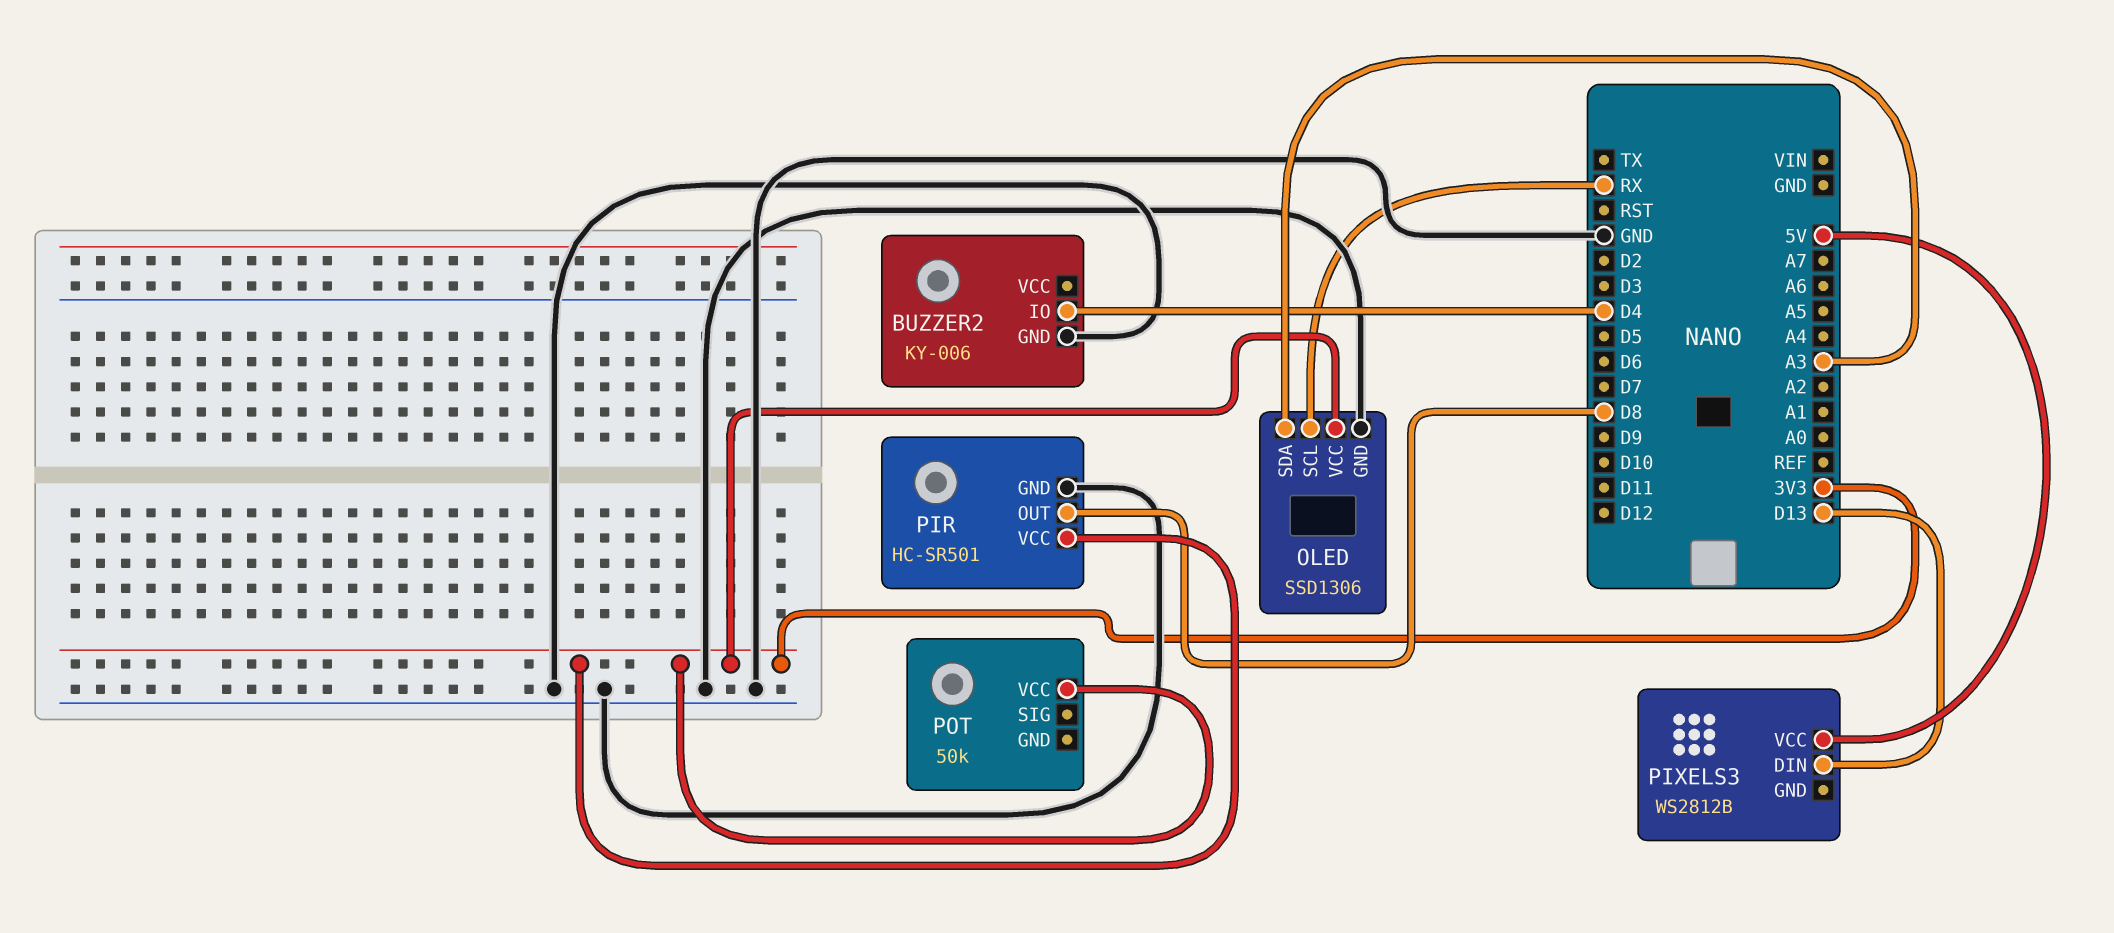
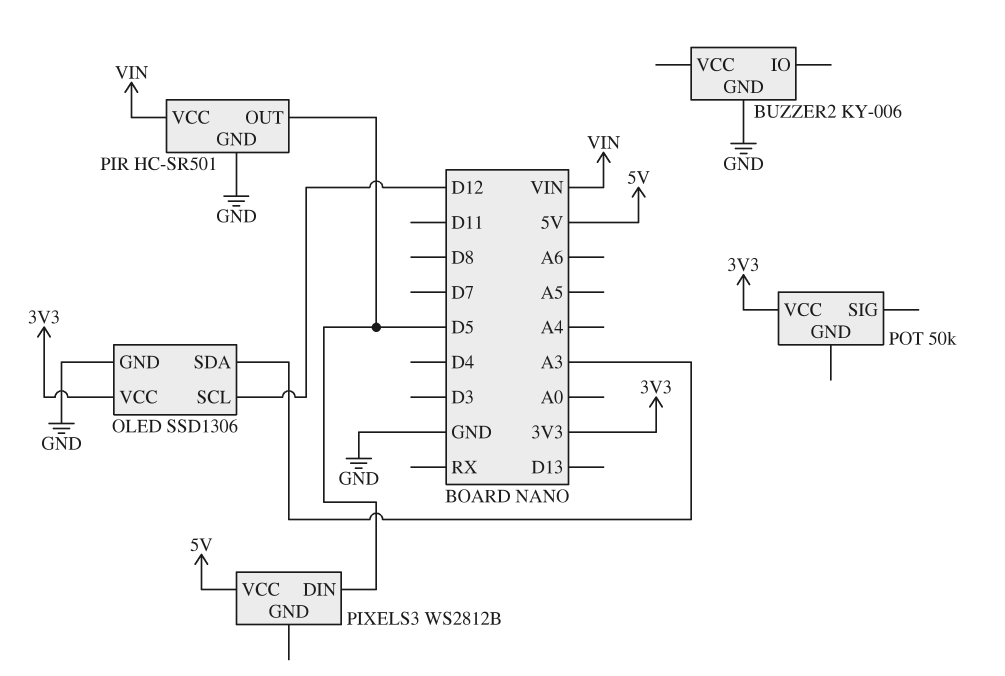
BUZZER2 pin IO: D4 -> none
OLED pin SCL: RX -> D12
PIR pin OUT: D8 -> D5
PIR pin VCC: 3V3 -> VIN
PIXELS3 pin DIN: D13 -> D5

